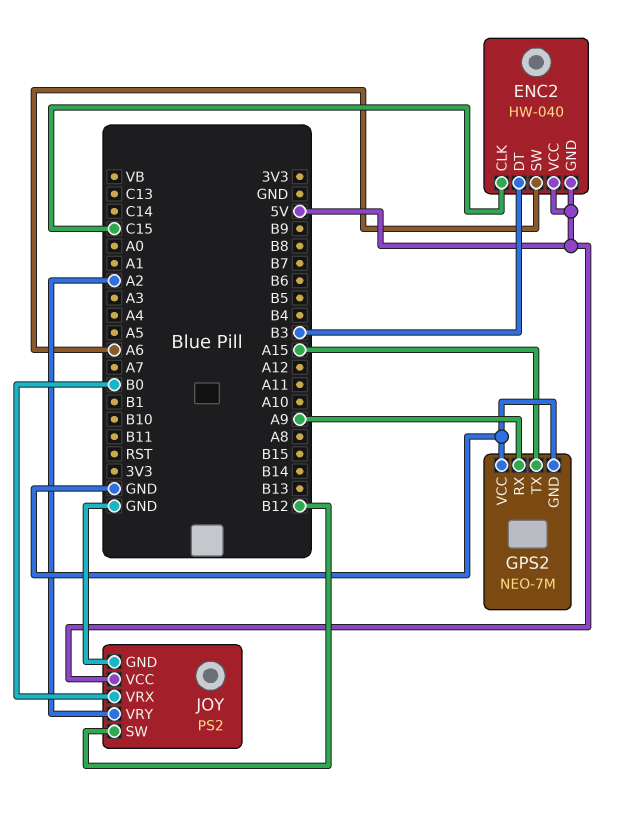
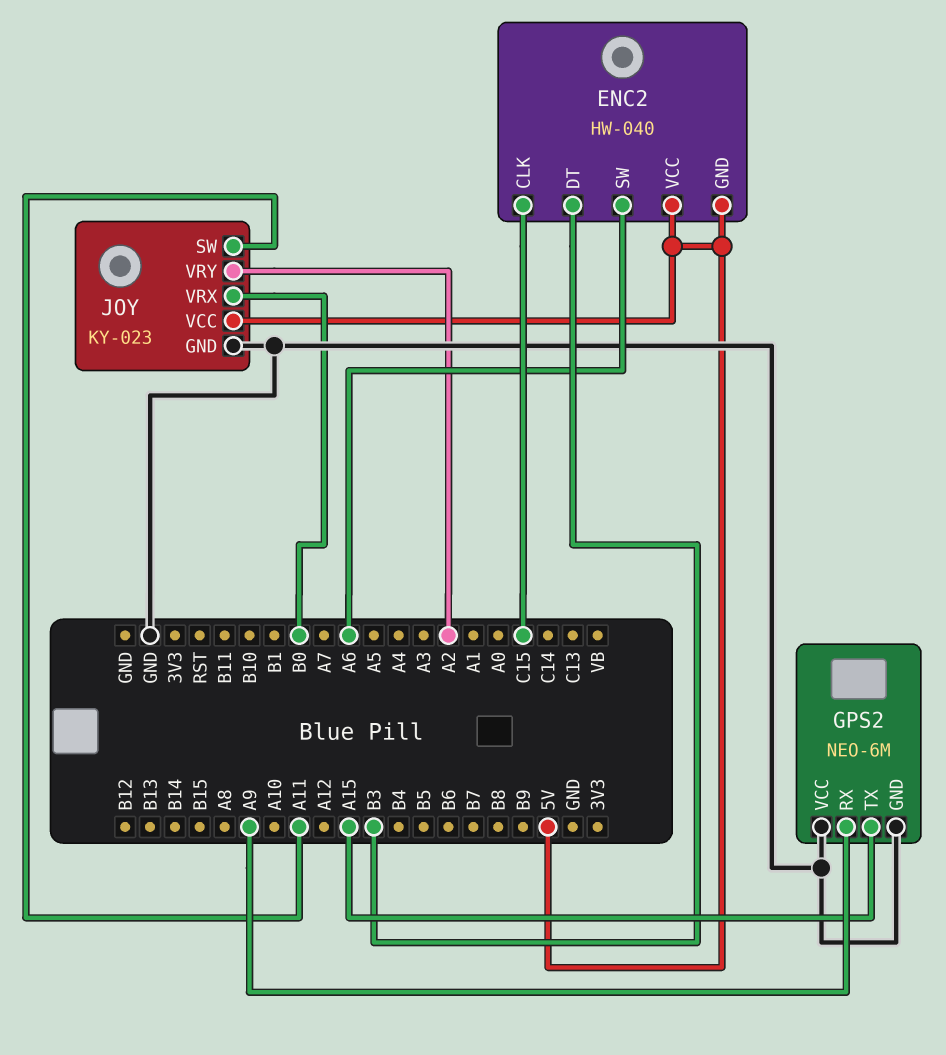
GPS2: NEO-7M -> NEO-6M
JOY: PS2 -> KY-023
JOY pin SW: B12 -> A11

